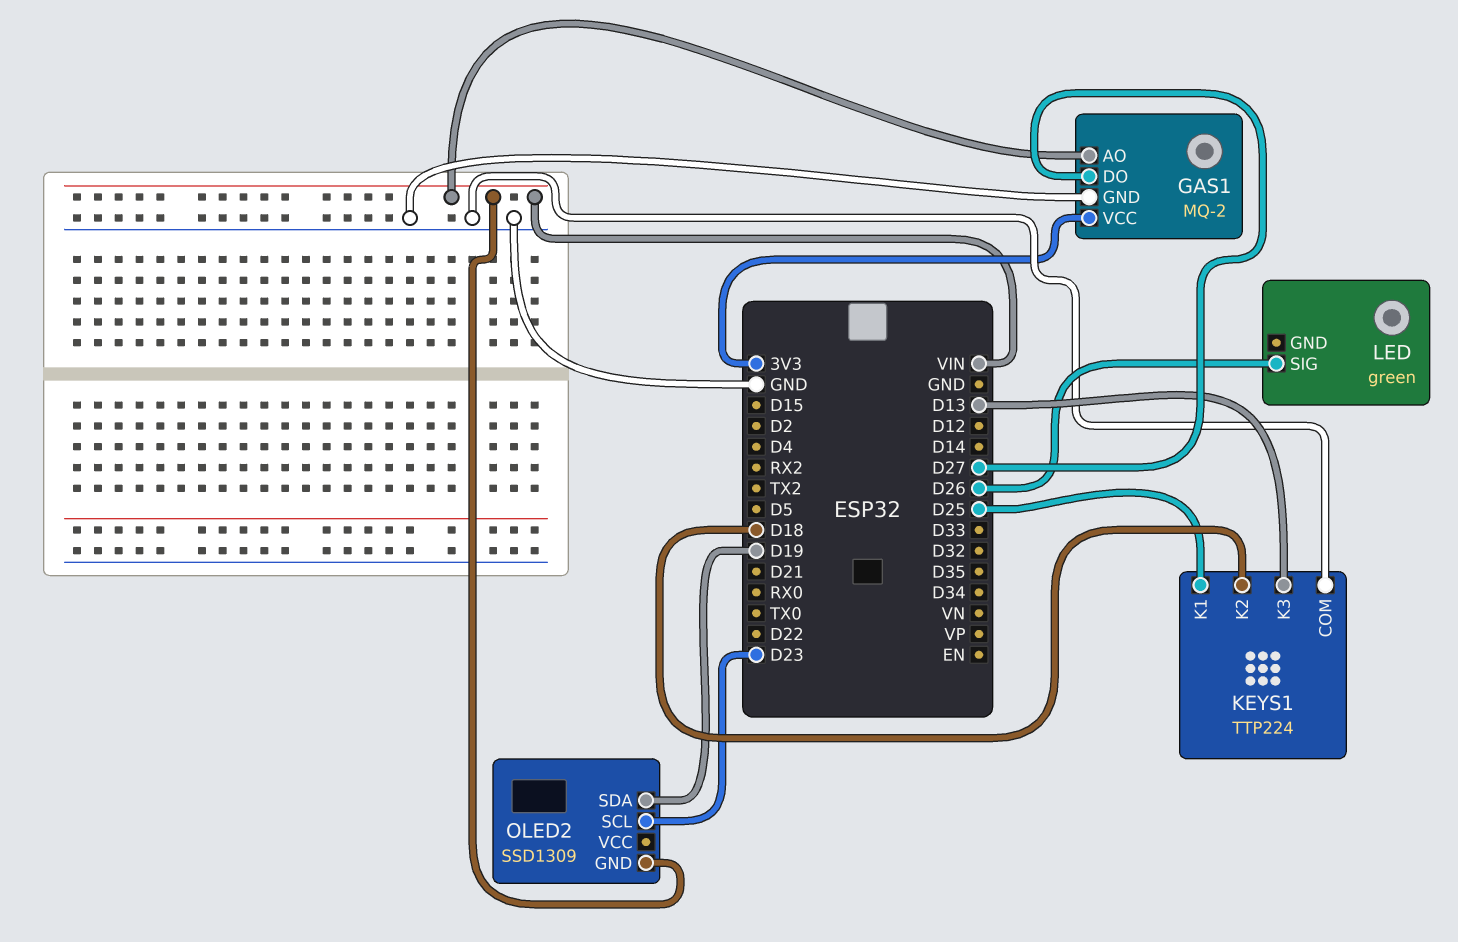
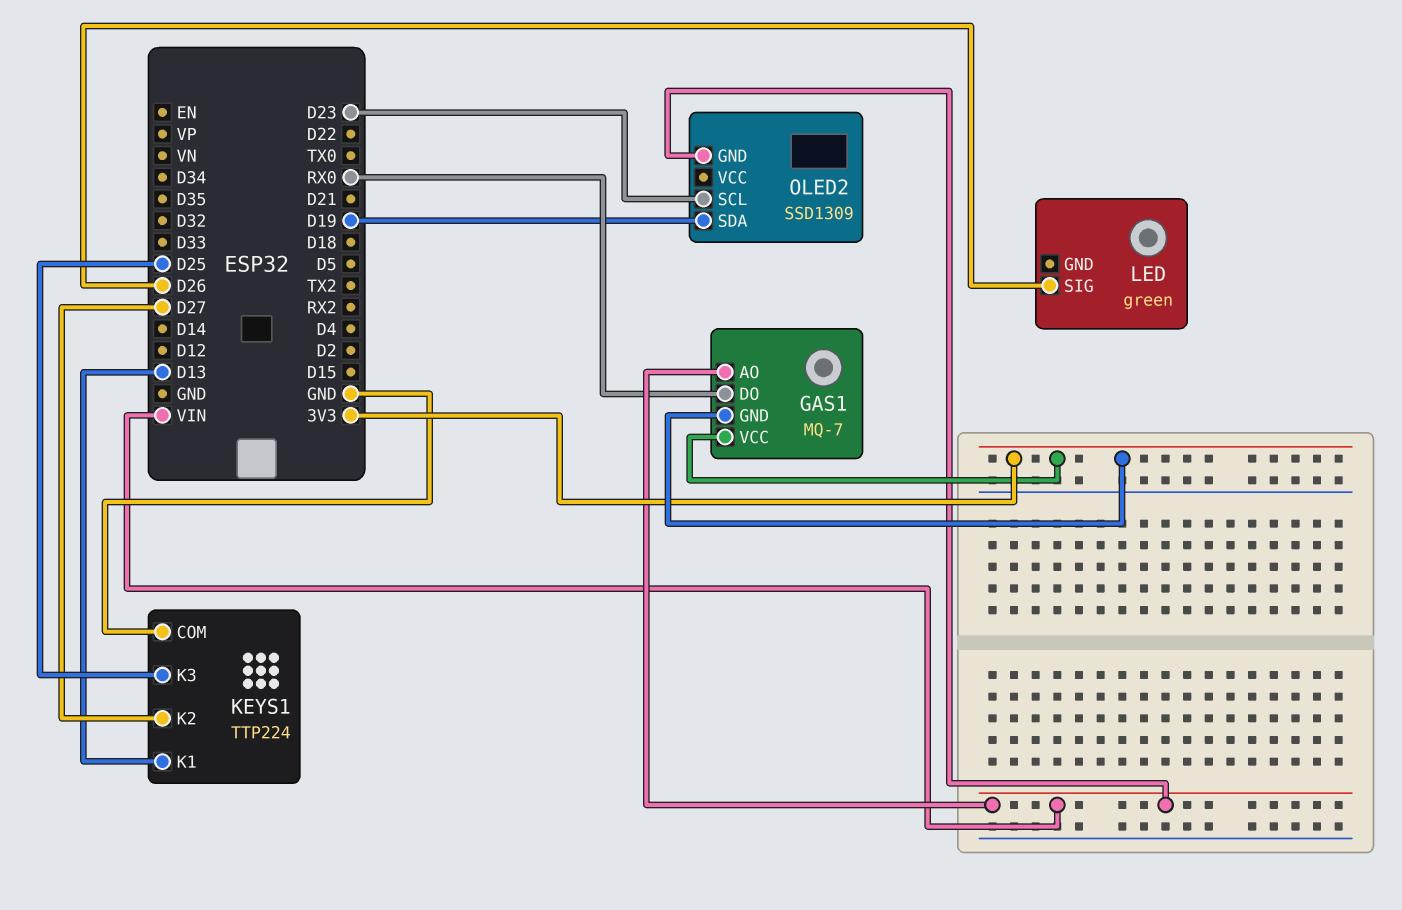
GAS1: MQ-2 -> MQ-7
GAS1 pin DO: D27 -> RX0
GAS1 pin GND: GND -> 3V3
KEYS1 pin K1: D25 -> D13
KEYS1 pin K2: D18 -> D27
KEYS1 pin K3: D13 -> D25

